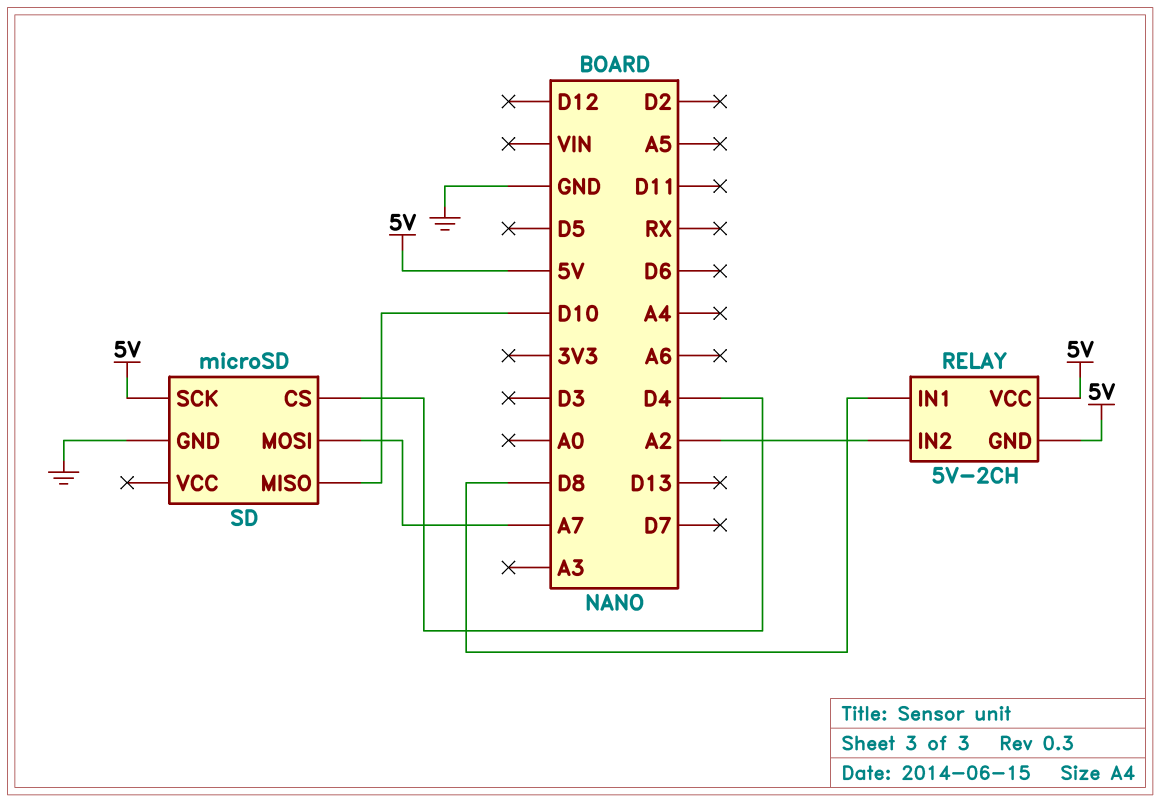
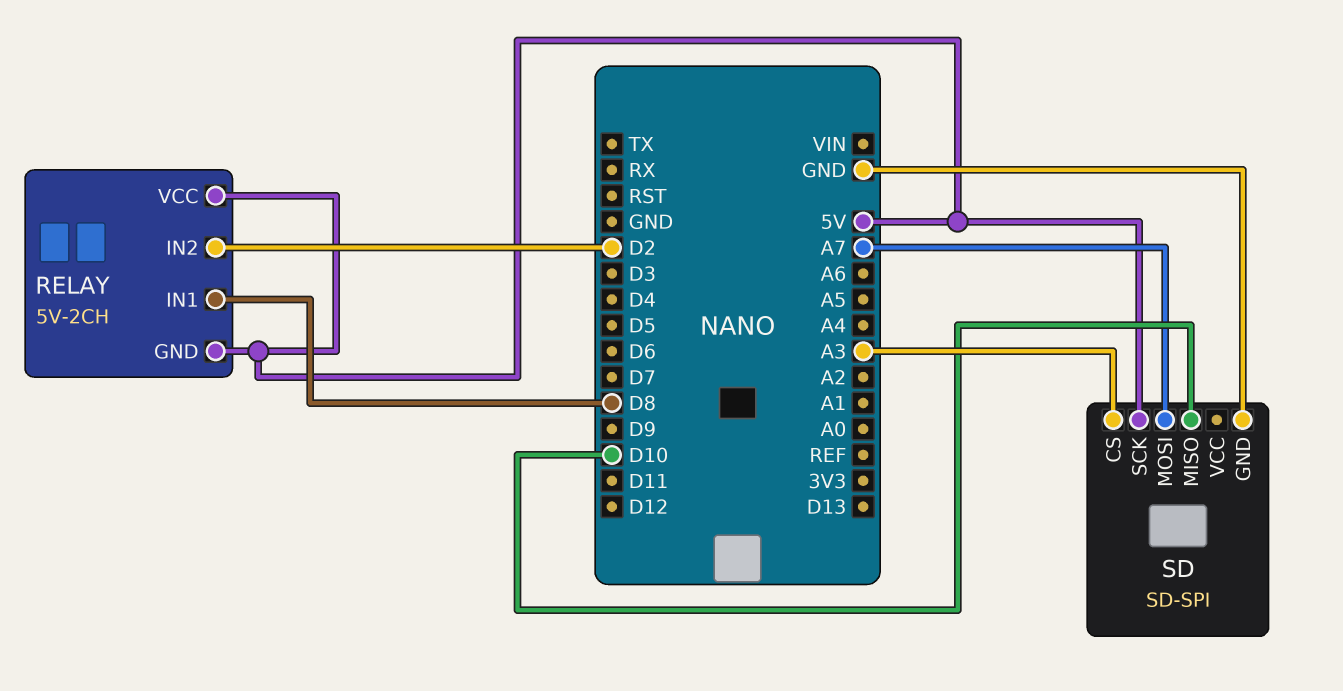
RELAY pin IN2: A2 -> D2
SD: microSD -> SD-SPI
SD pin CS: D4 -> A3

